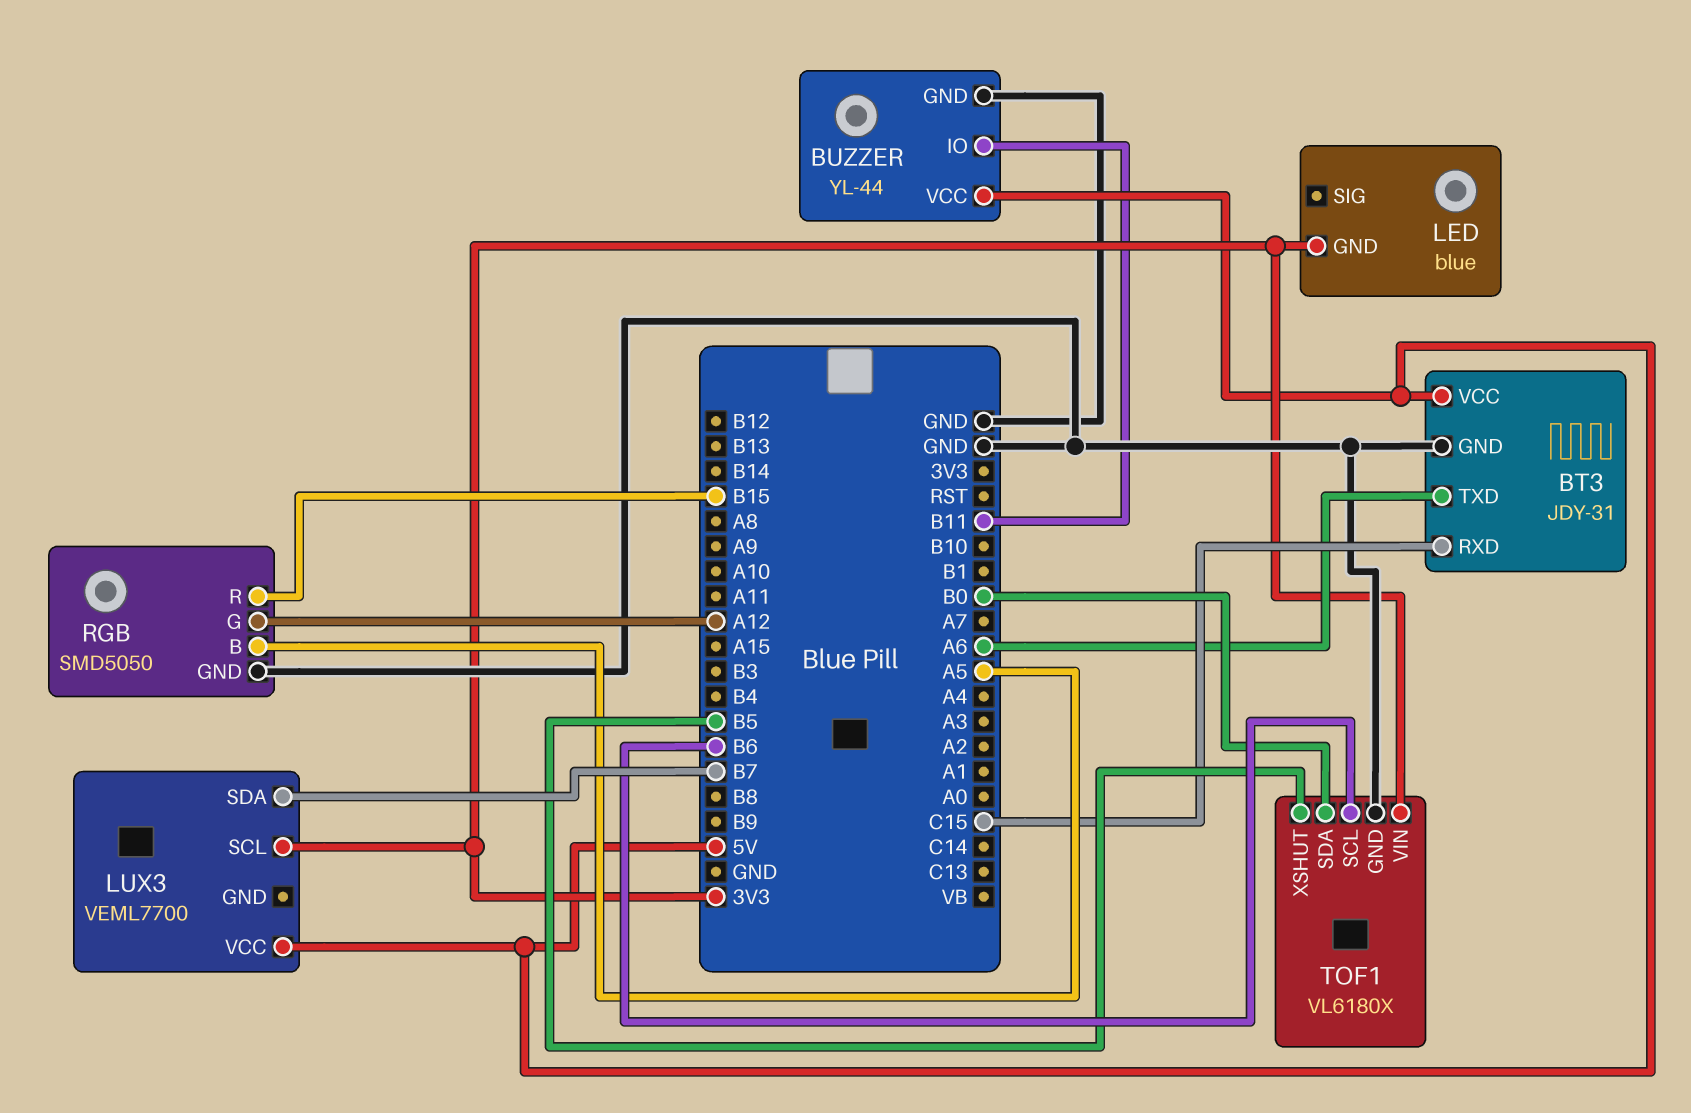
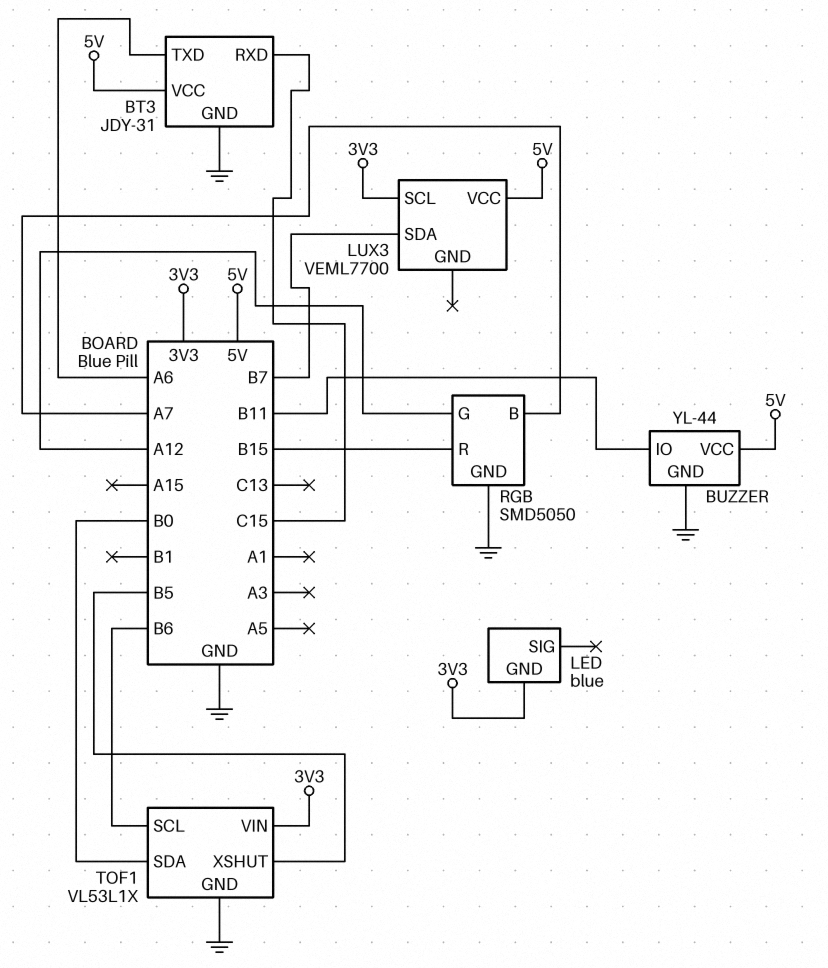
RGB pin B: A5 -> A7
TOF1: VL6180X -> VL53L1X

